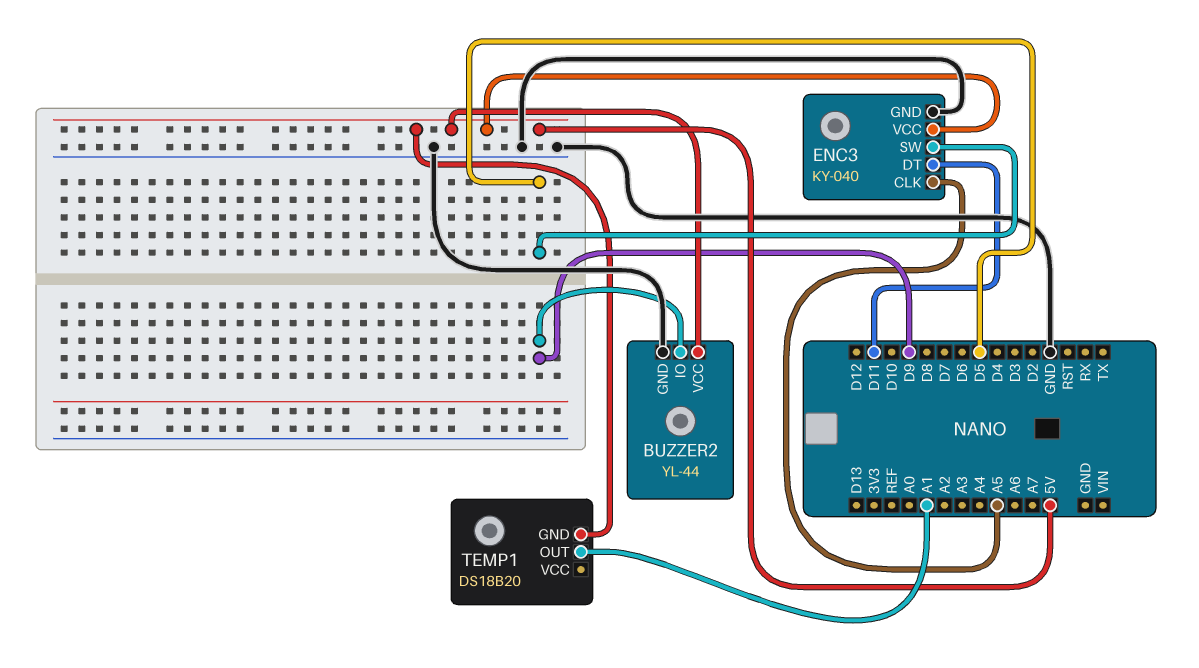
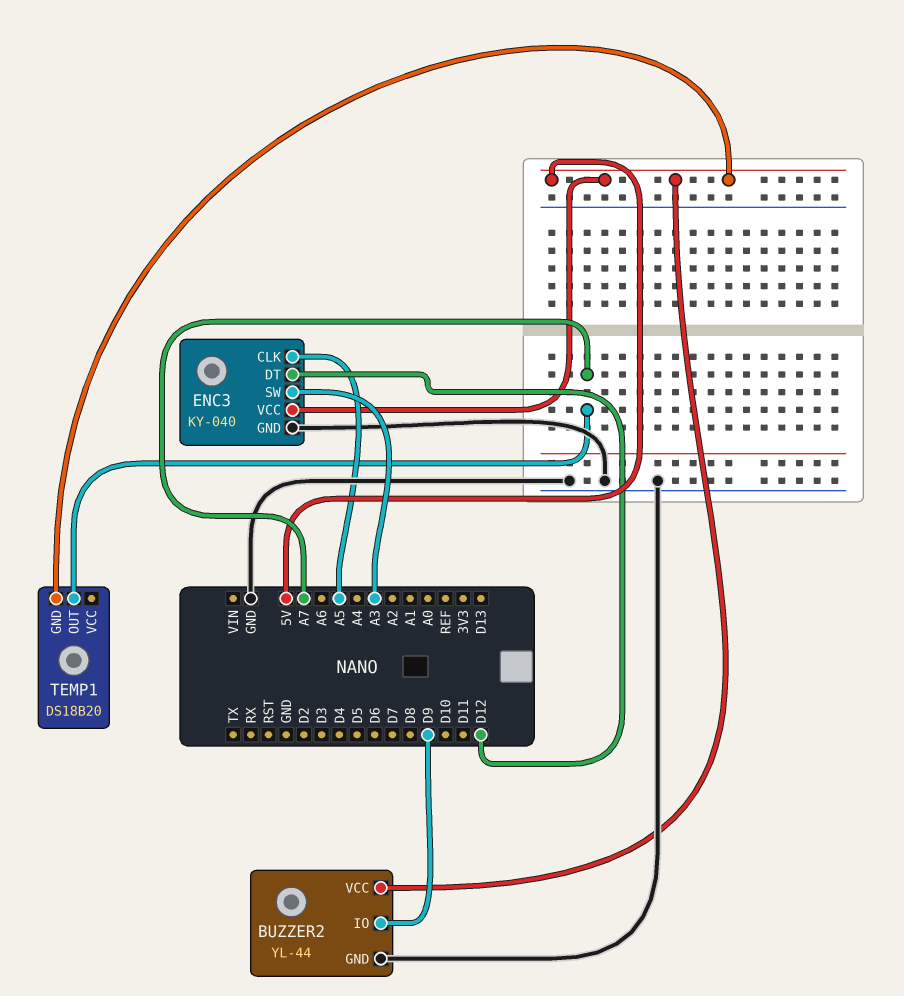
ENC3 pin DT: D11 -> D12
ENC3 pin SW: D5 -> A3
TEMP1 pin OUT: A1 -> A7

